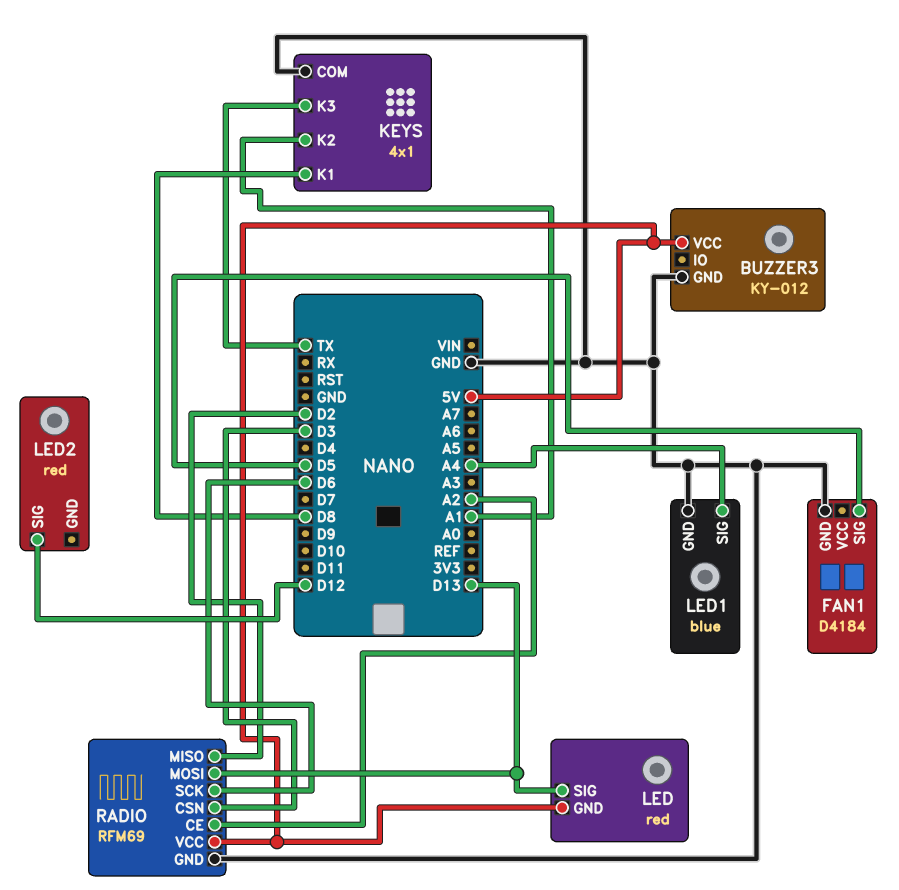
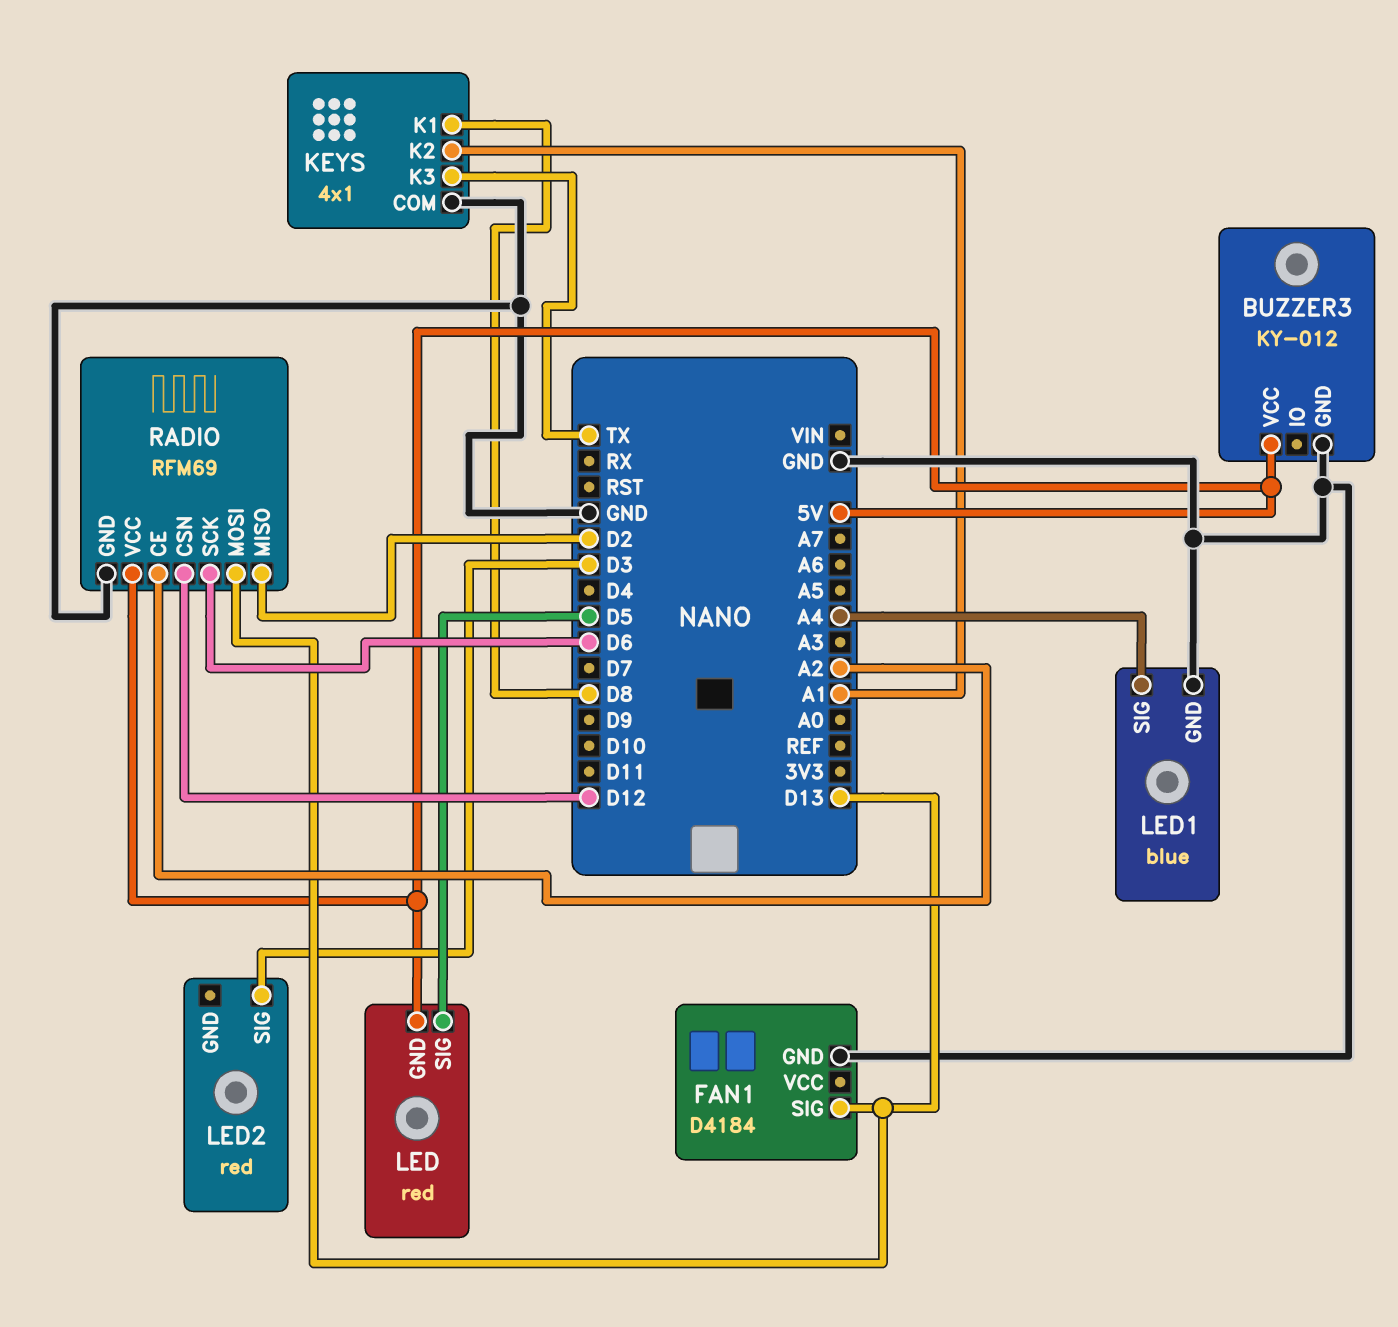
FAN1 pin SIG: D5 -> D13
LED pin SIG: D13 -> D5
LED2 pin SIG: D12 -> D3
RADIO pin CSN: D3 -> D12

